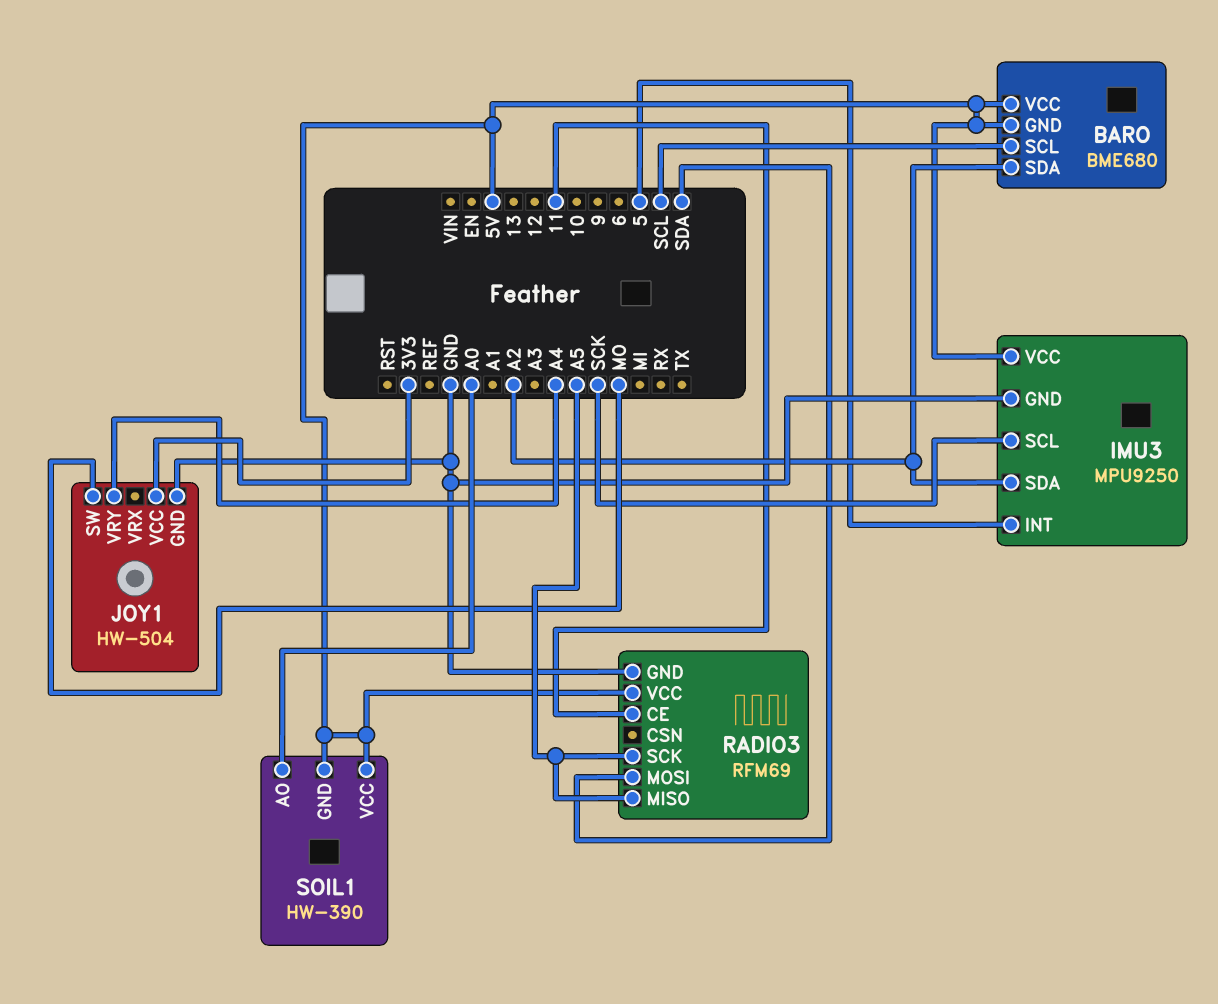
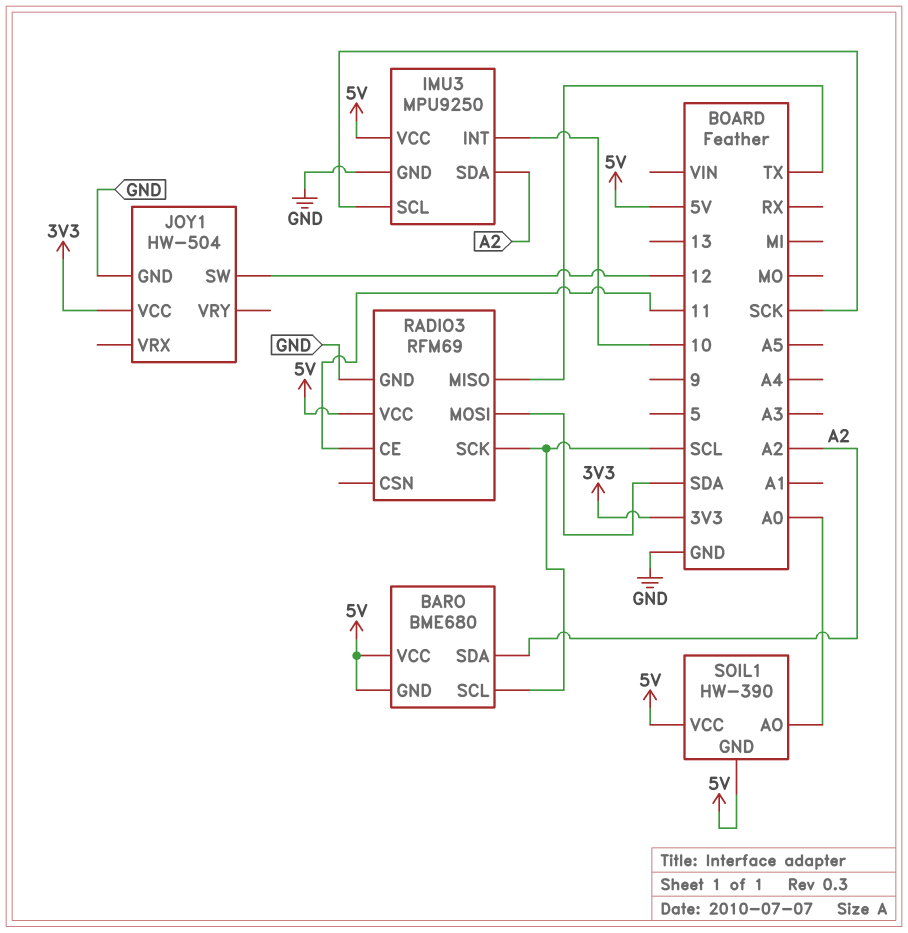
IMU3 pin INT: 5 -> 10
JOY1 pin SW: MO -> 12
JOY1 pin VRY: A4 -> none
RADIO3 pin MISO: A5 -> TX
RADIO3 pin SCK: A5 -> SCL

